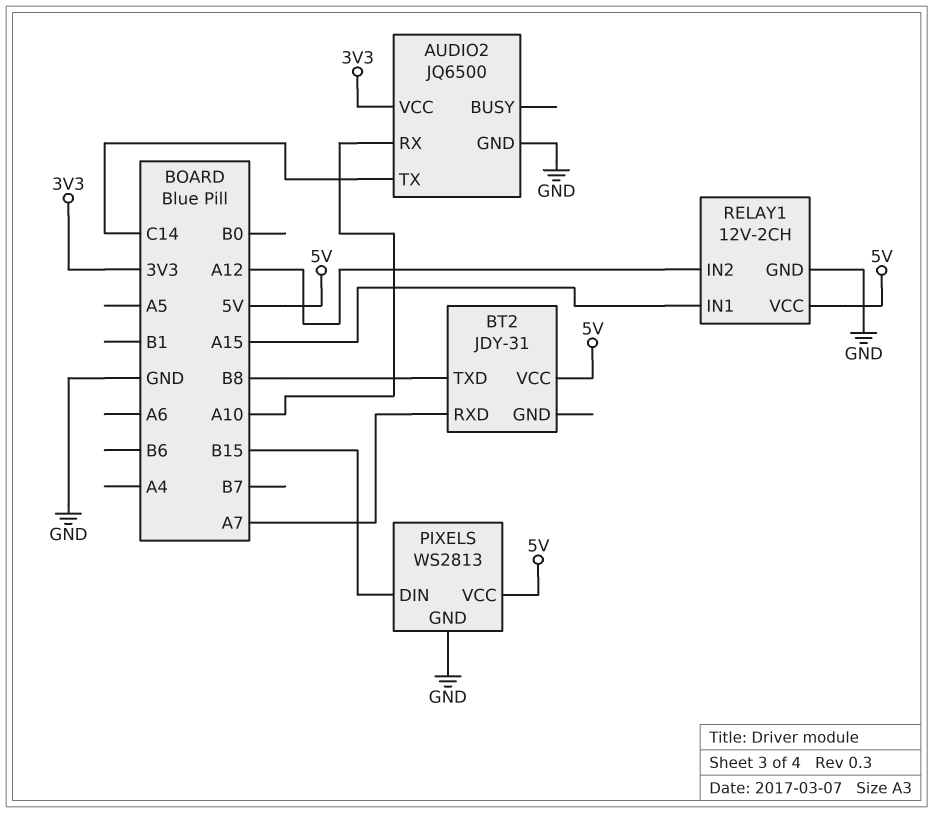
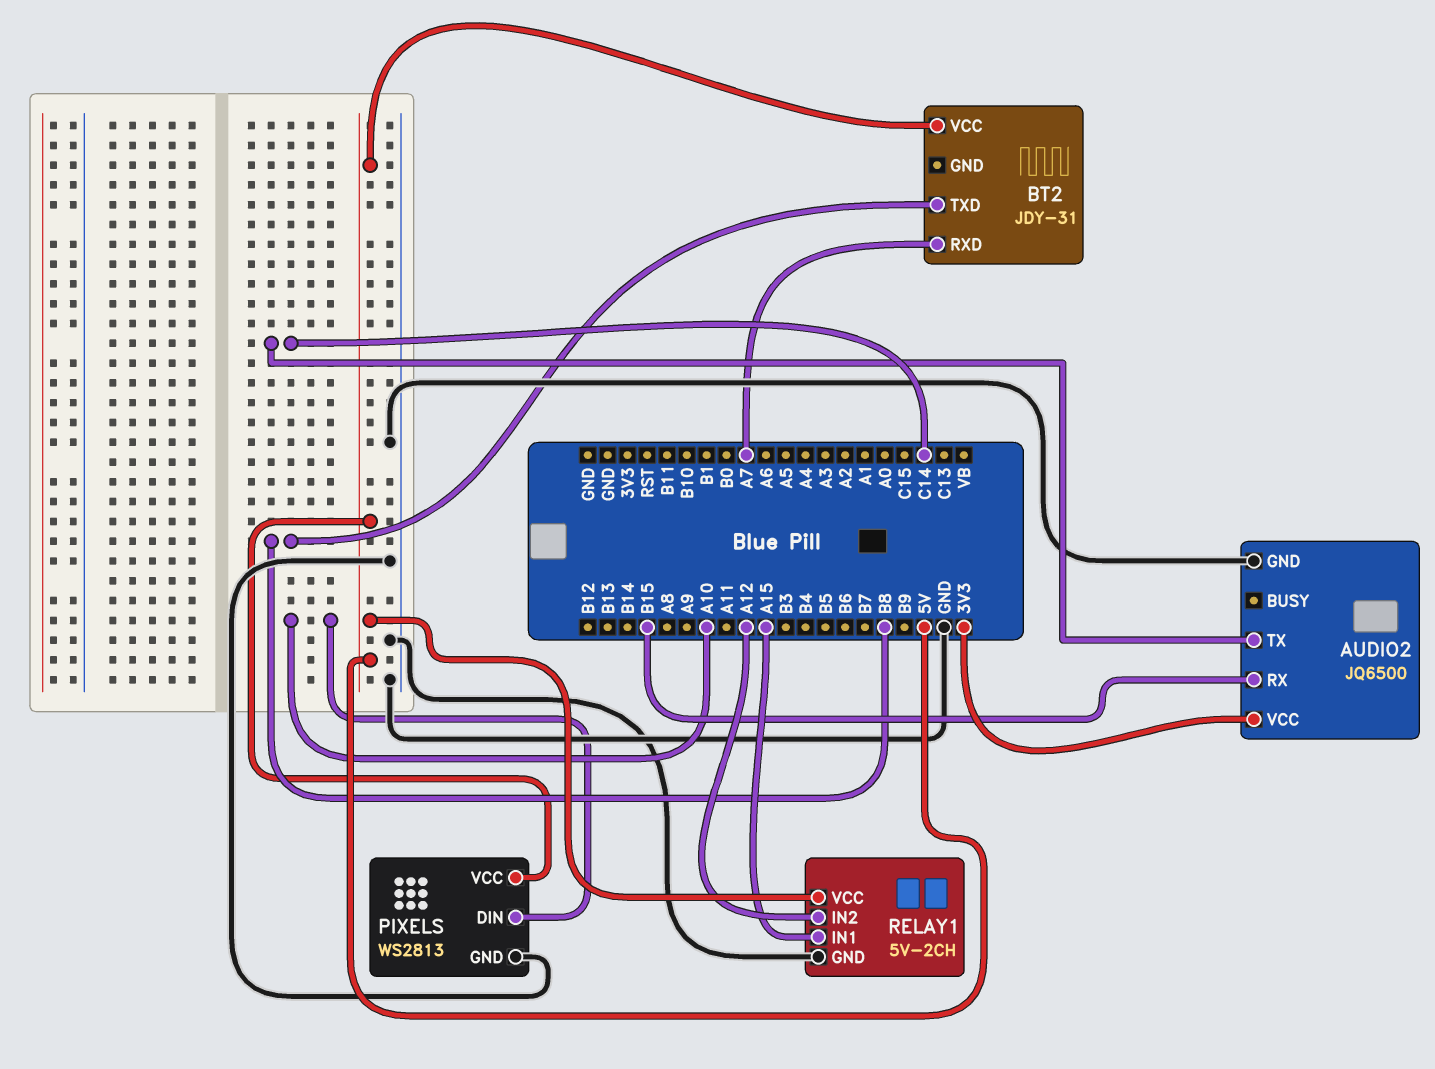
AUDIO2 pin RX: A10 -> B15
PIXELS pin DIN: B15 -> A10
RELAY1: 12V-2CH -> 5V-2CH

